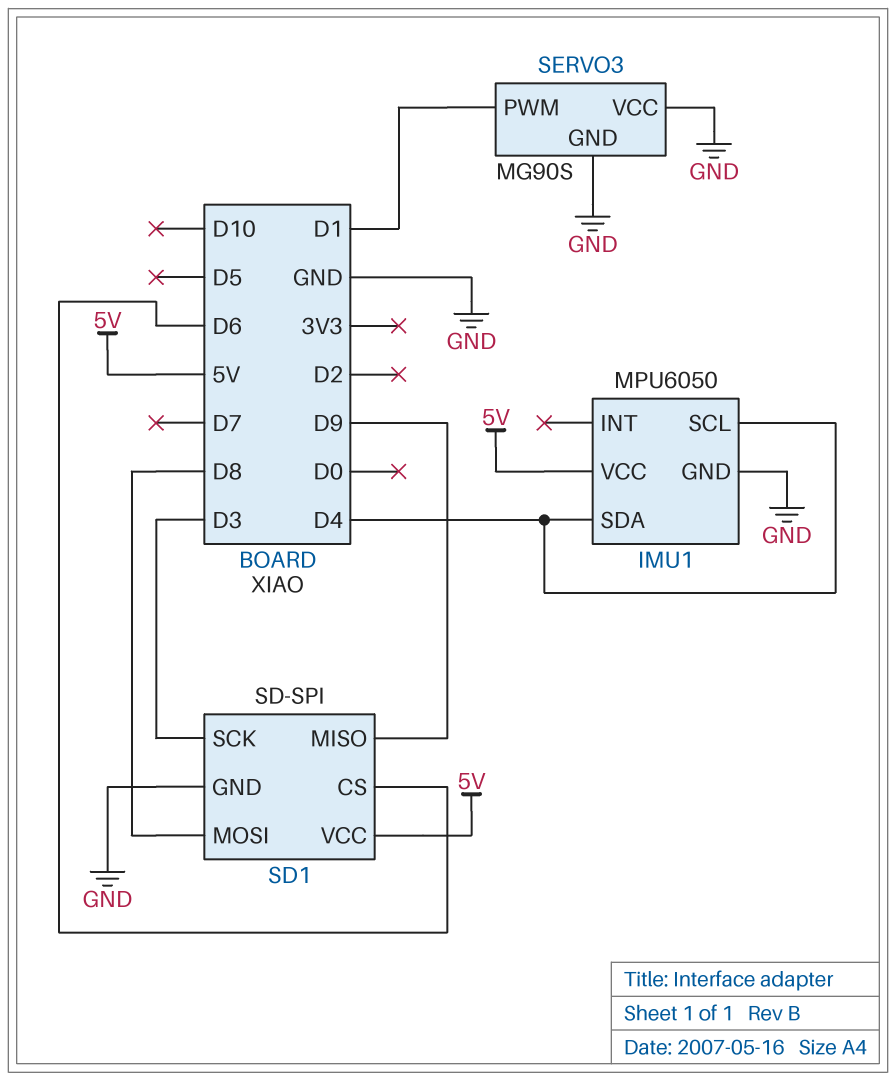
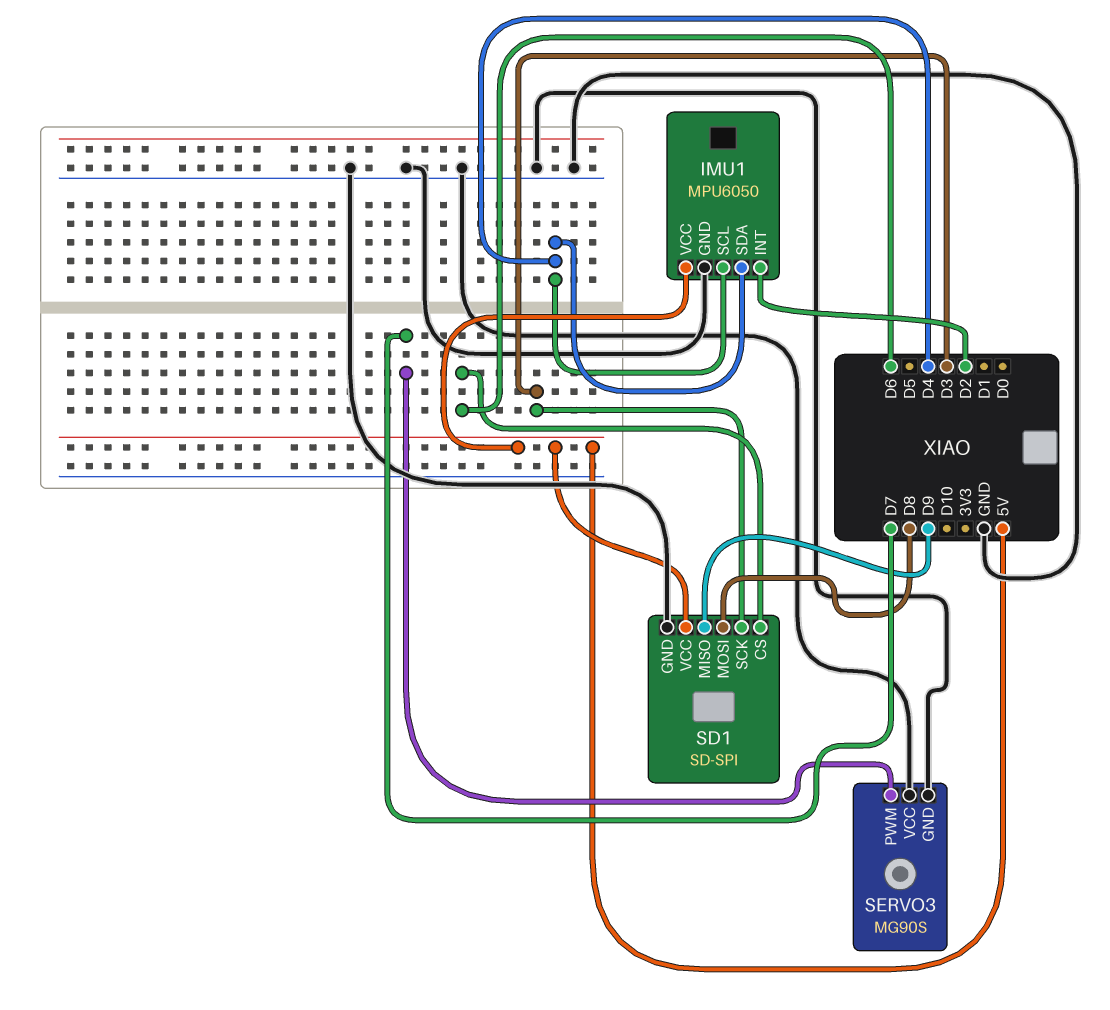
IMU1 pin INT: none -> D2
SERVO3 pin PWM: D1 -> D7

